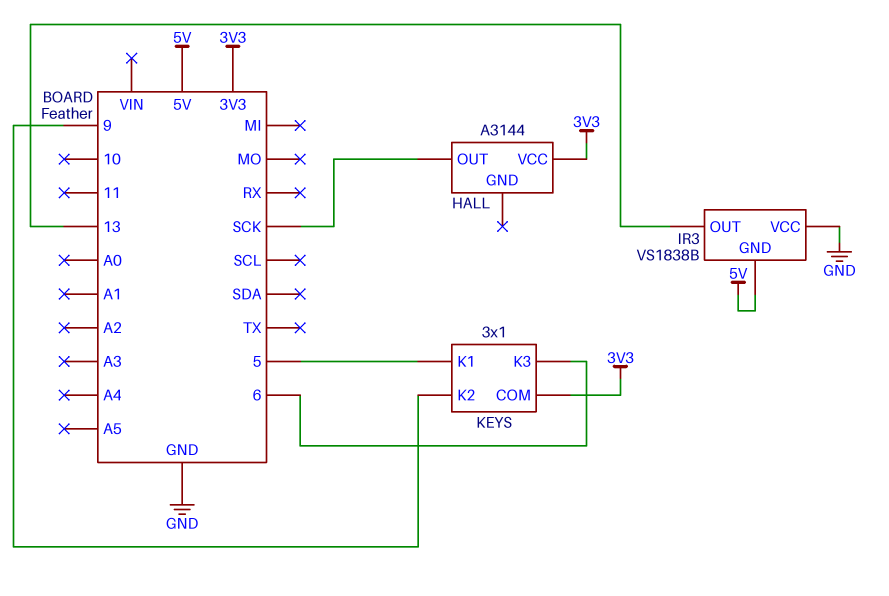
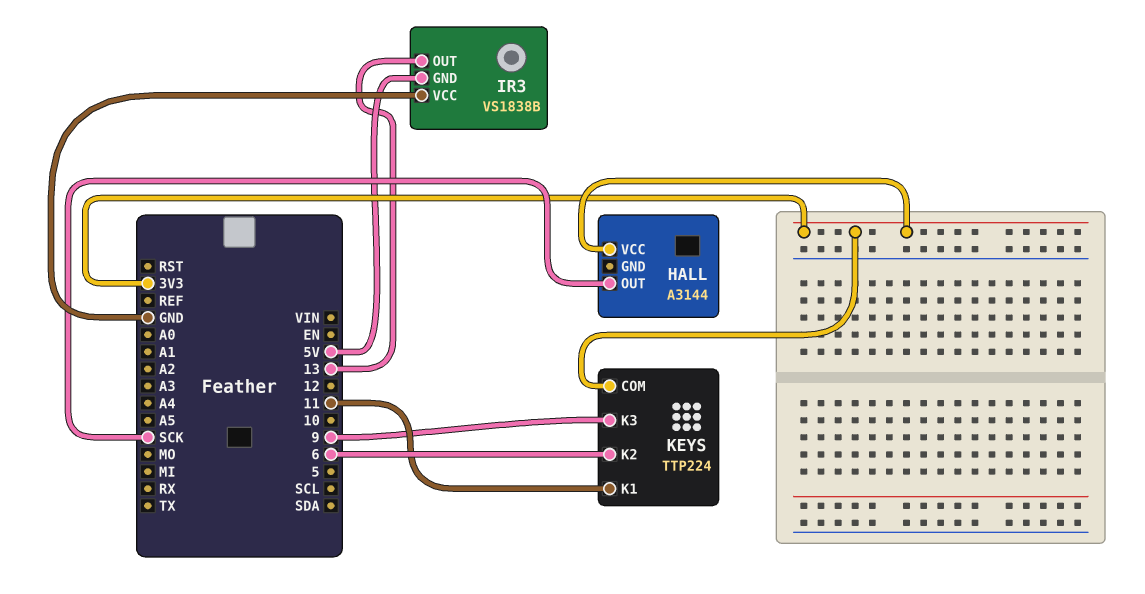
KEYS: 3x1 -> TTP224
KEYS pin K1: 5 -> 11
KEYS pin K2: 9 -> 6
KEYS pin K3: 6 -> 9

